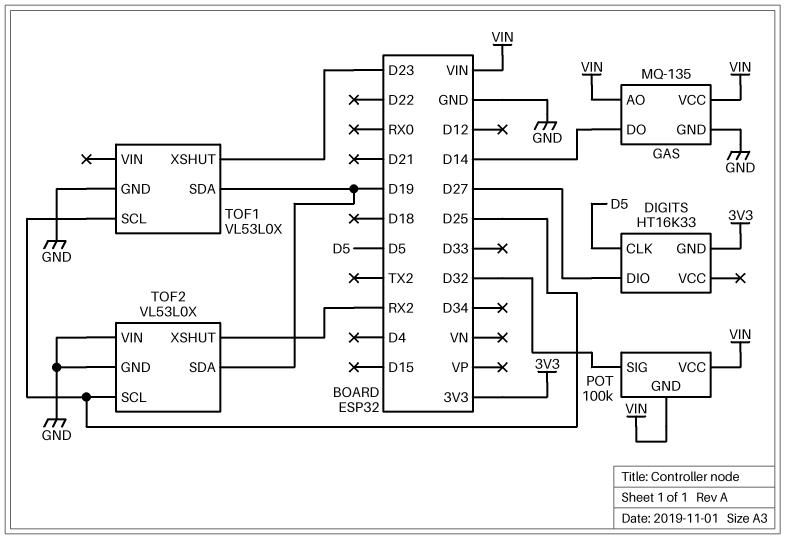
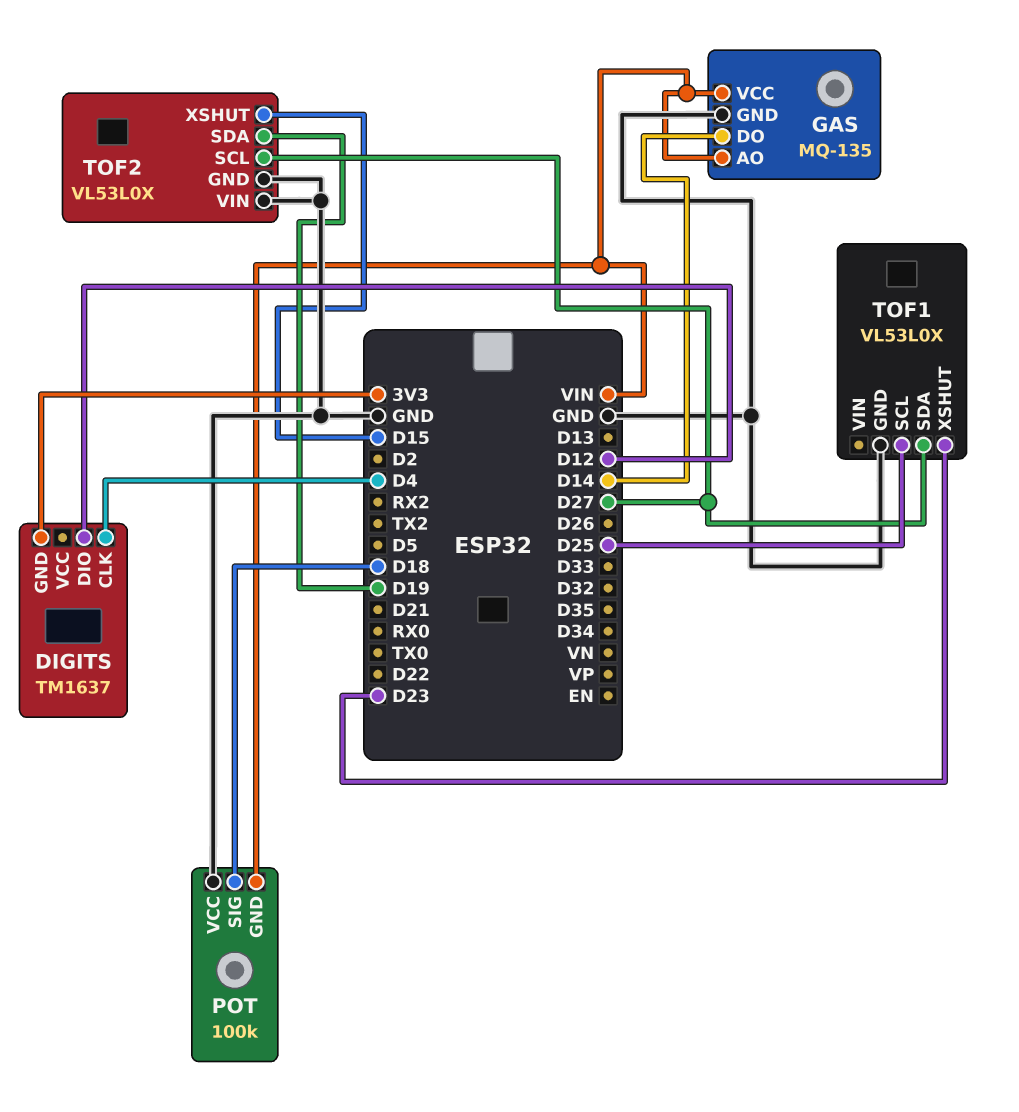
DIGITS: HT16K33 -> TM1637
DIGITS pin CLK: D5 -> D4
DIGITS pin DIO: D27 -> D12
POT pin SIG: D32 -> D18
POT pin VCC: VIN -> GND
TOF1 pin SDA: D19 -> D27
TOF2 pin SCL: D25 -> D27
TOF2 pin XSHUT: RX2 -> D15

